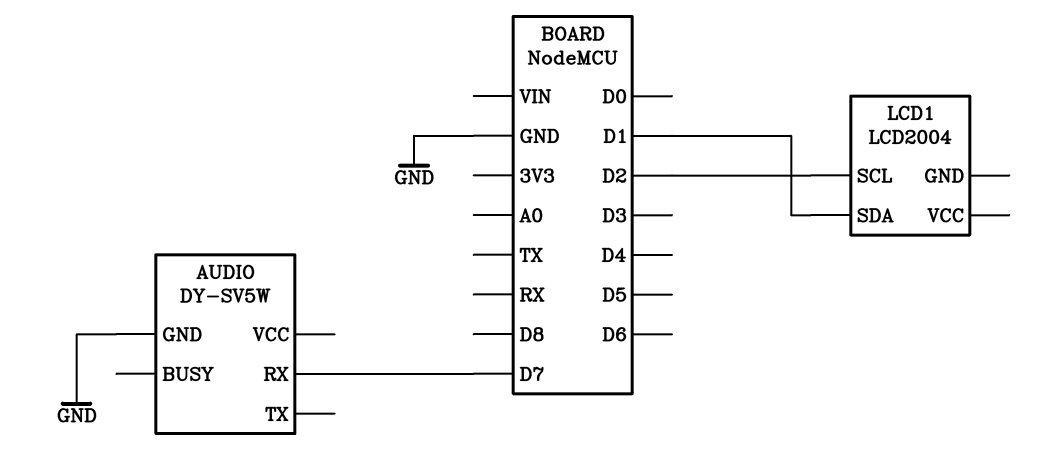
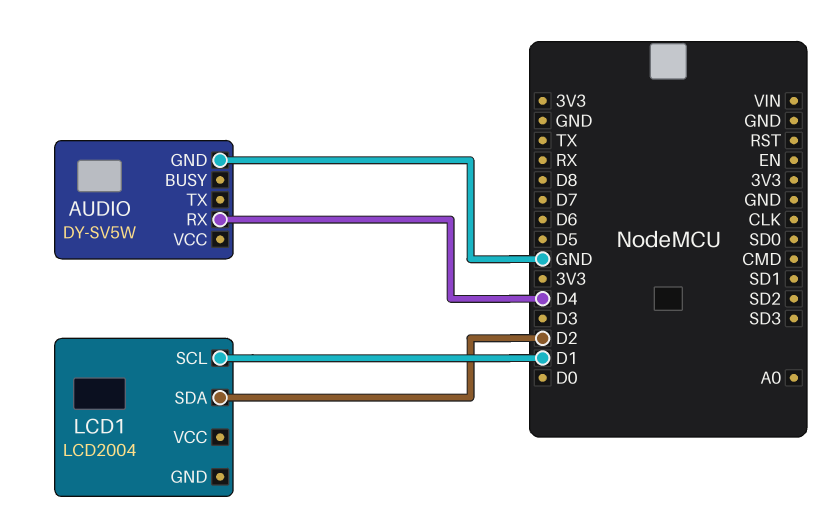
AUDIO pin RX: D7 -> D4
LCD1 pin SCL: D2 -> D1
LCD1 pin SDA: D1 -> D2

